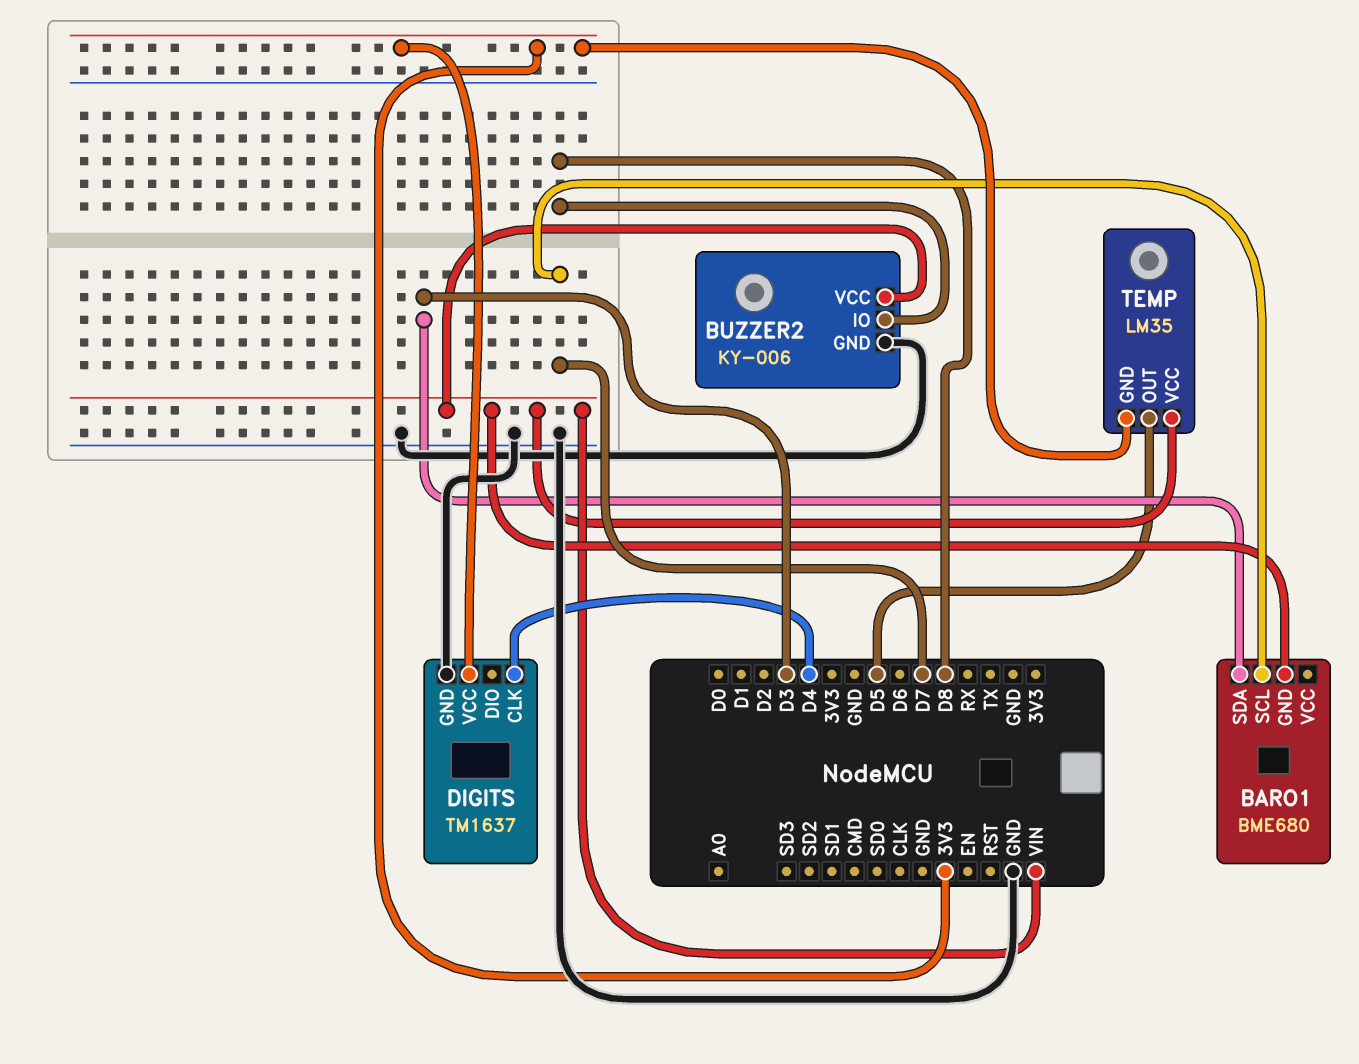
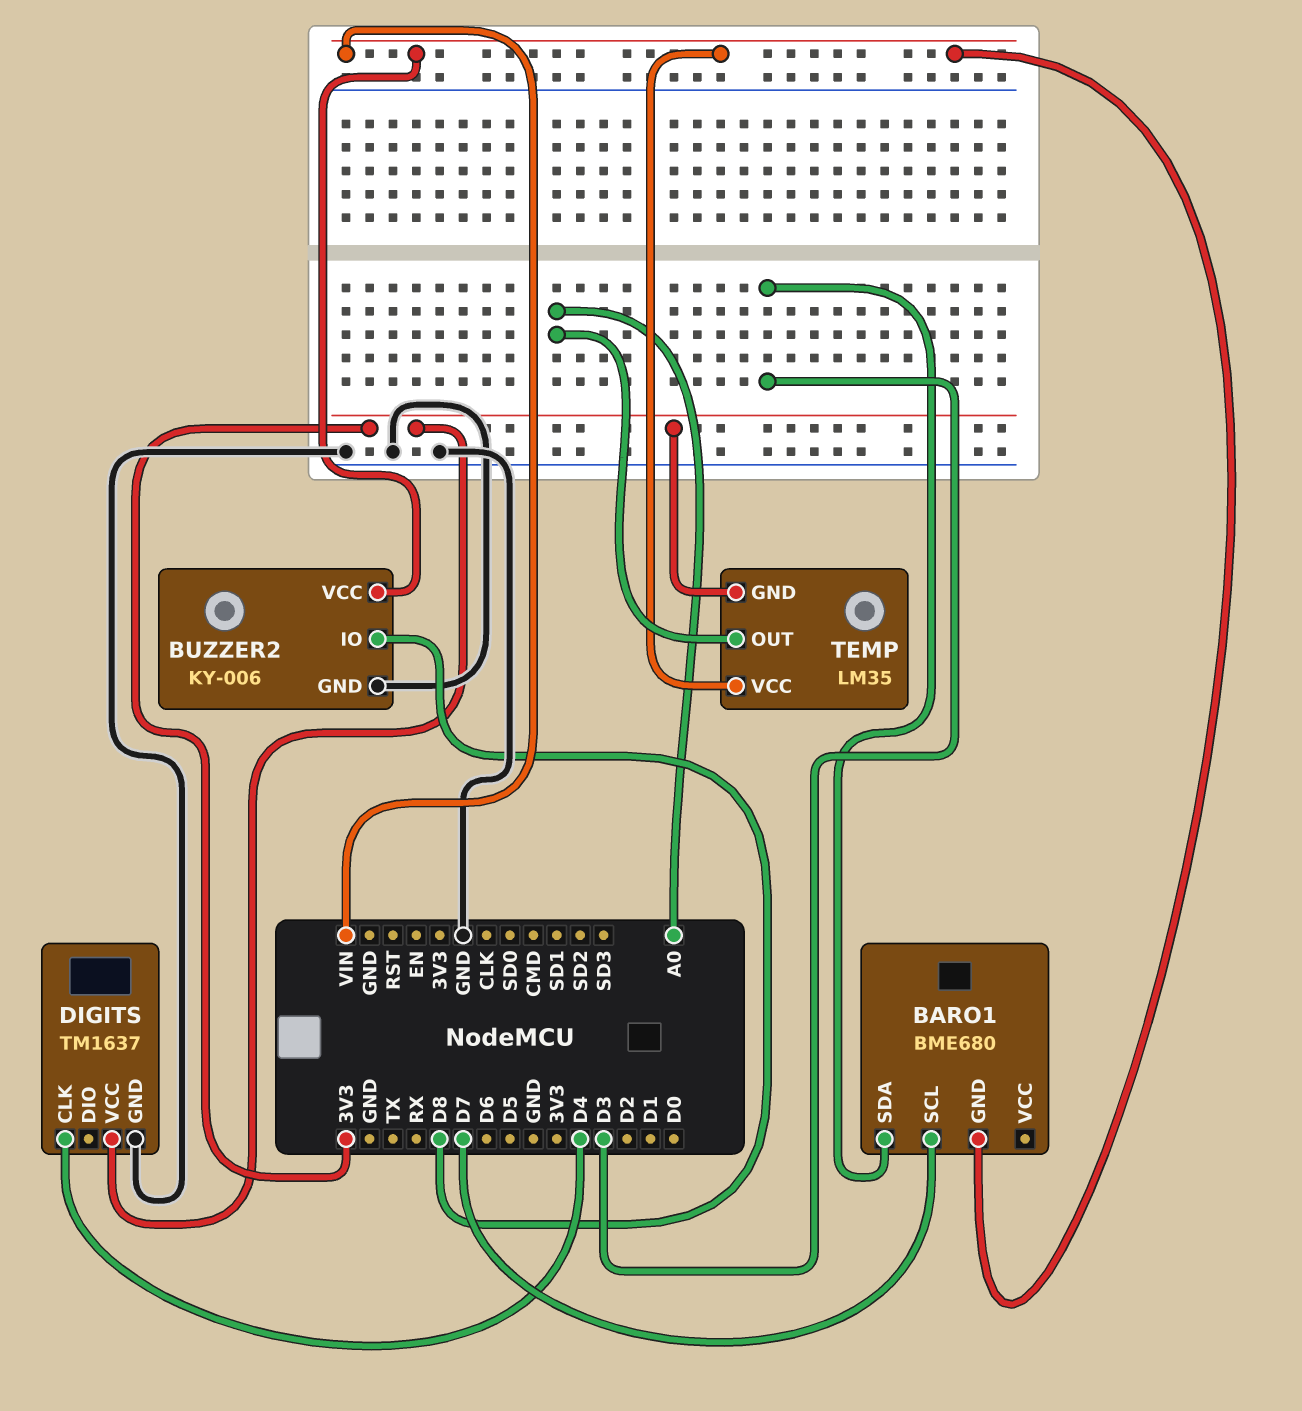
TEMP pin OUT: D5 -> A0

